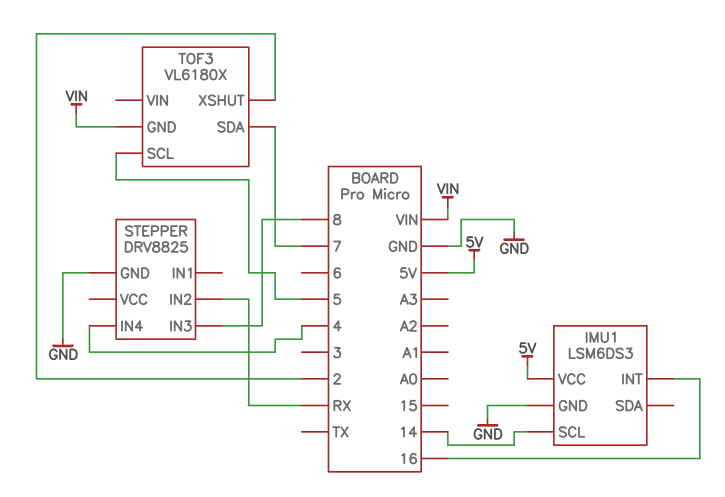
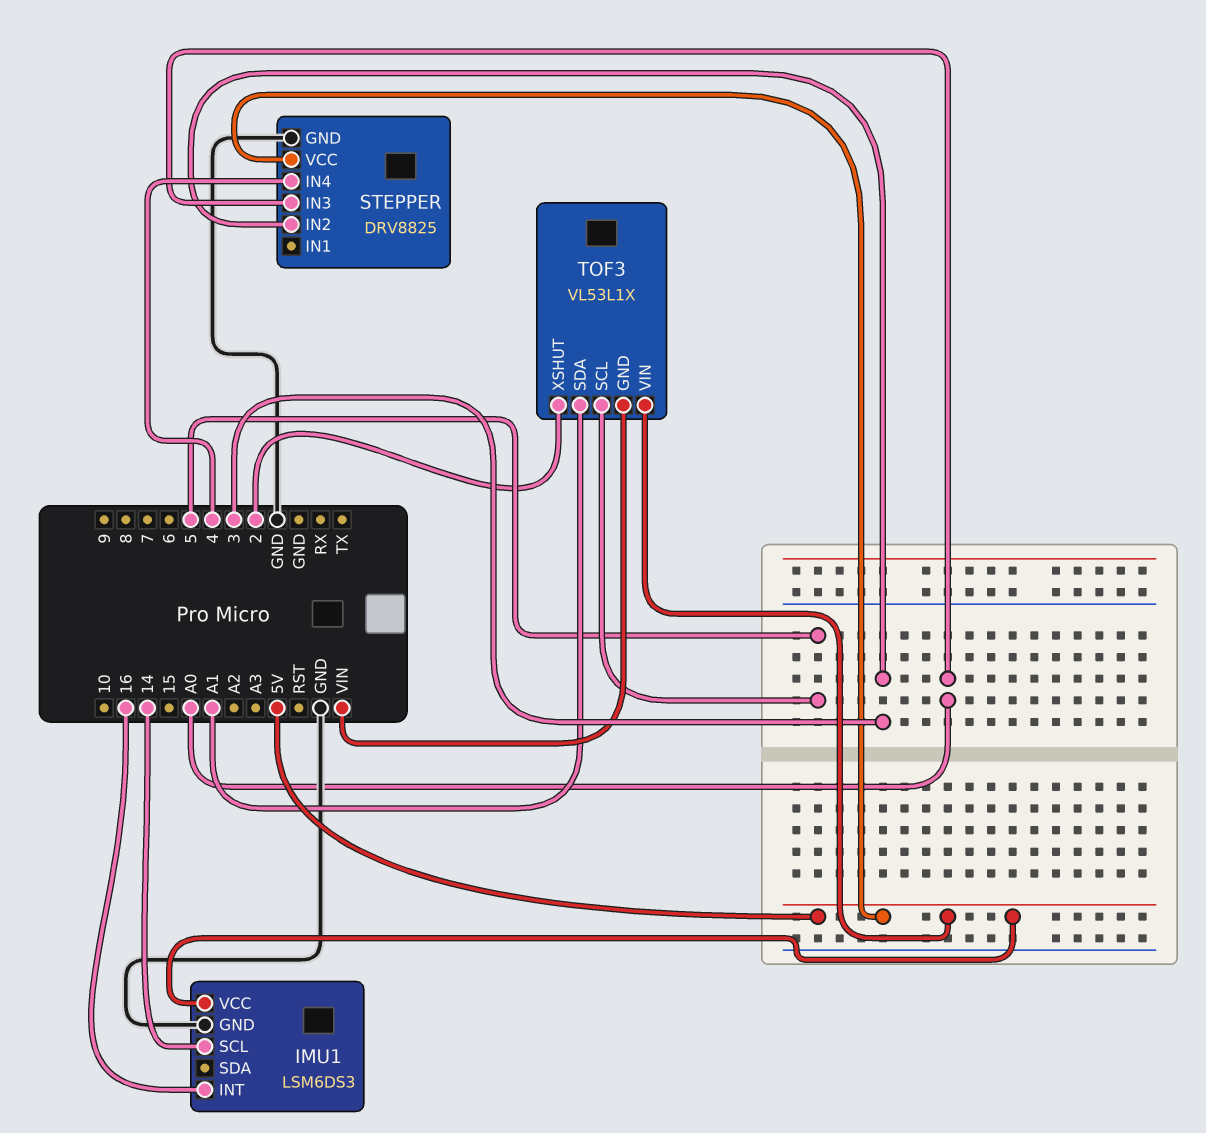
STEPPER pin IN2: RX -> 3
STEPPER pin IN3: 8 -> A0
STEPPER pin VCC: none -> 5V
TOF3: VL6180X -> VL53L1X
TOF3 pin SDA: 7 -> A1
TOF3 pin VIN: none -> 5V

